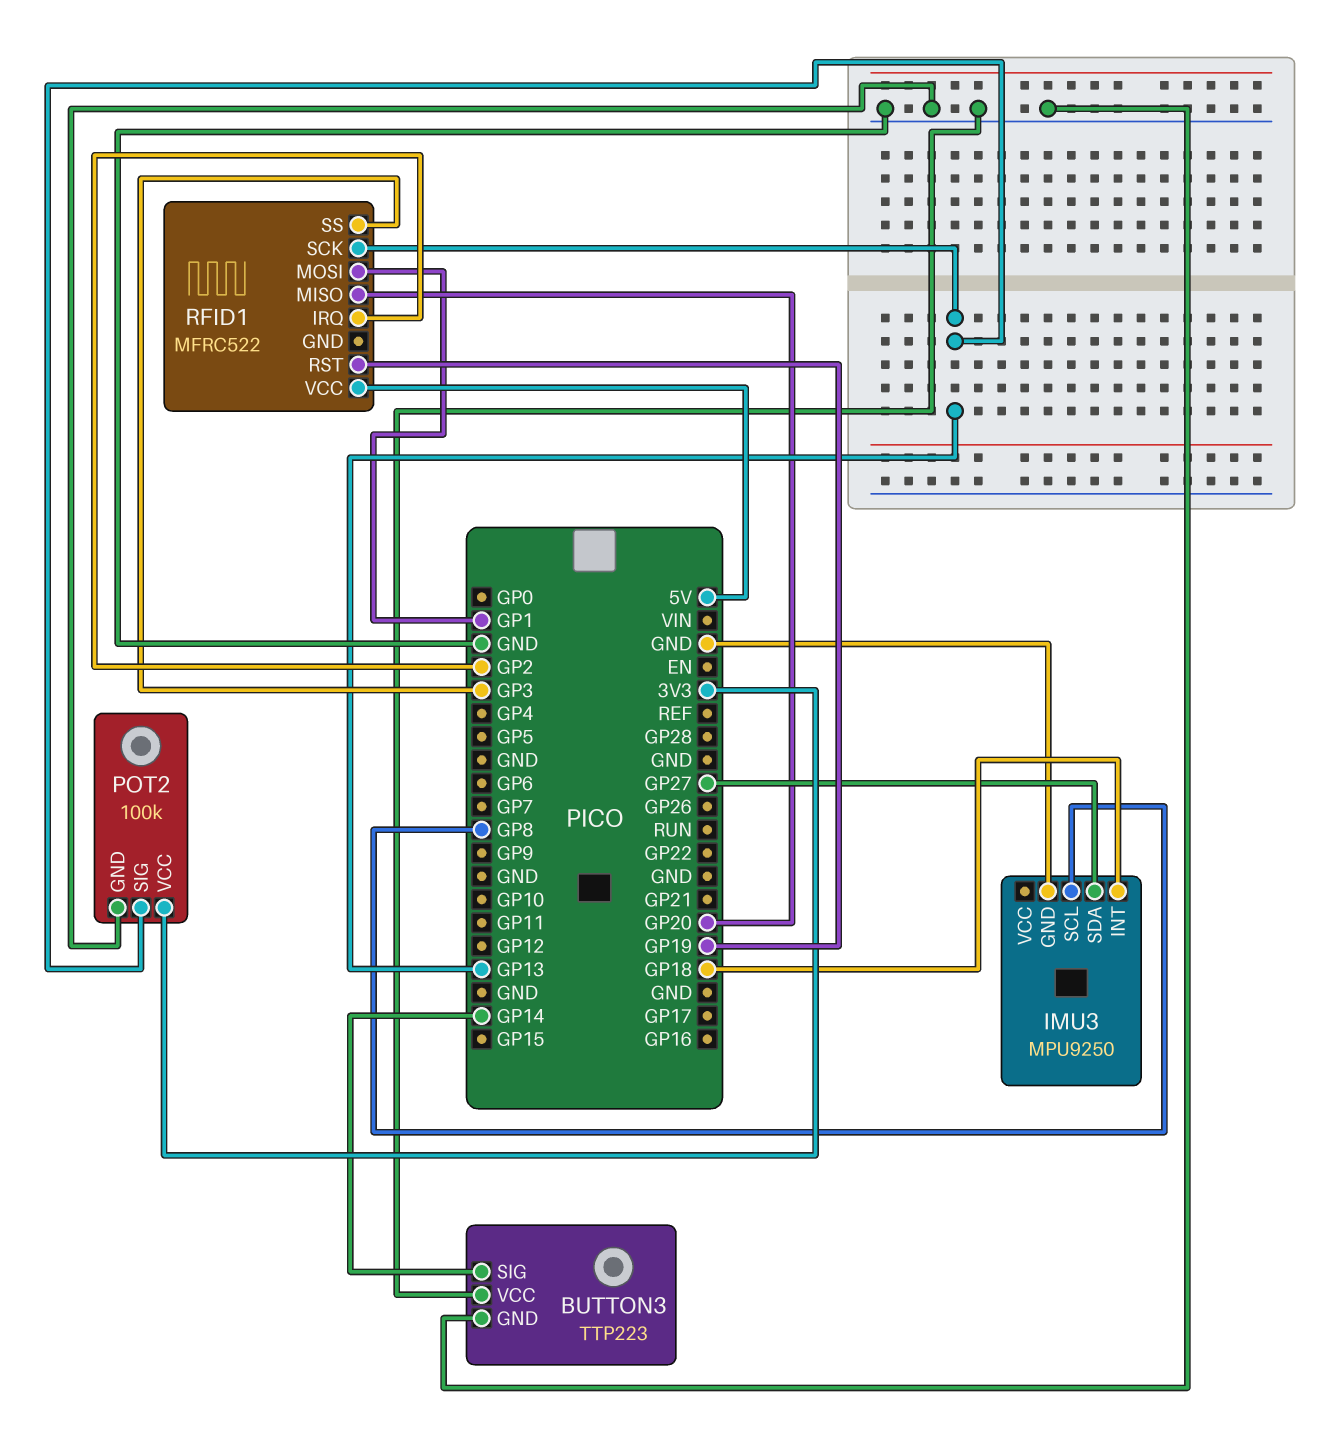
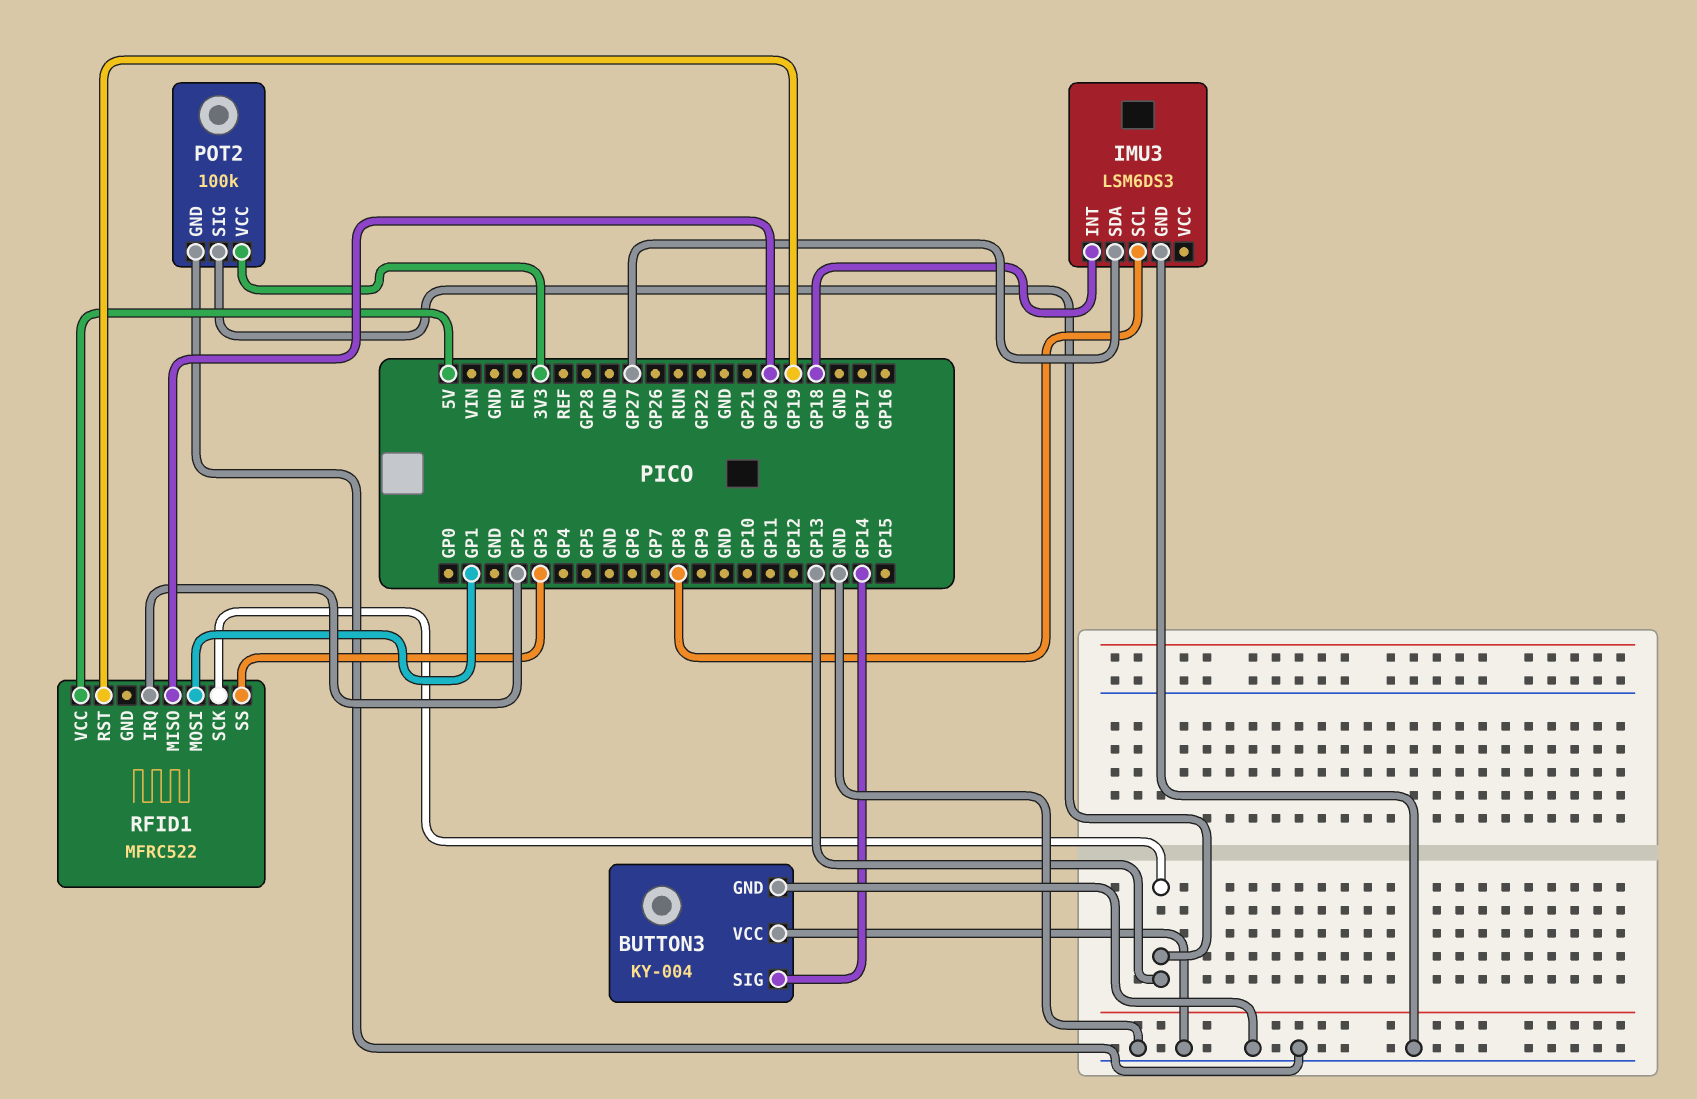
BUTTON3: TTP223 -> KY-004
IMU3: MPU9250 -> LSM6DS3

